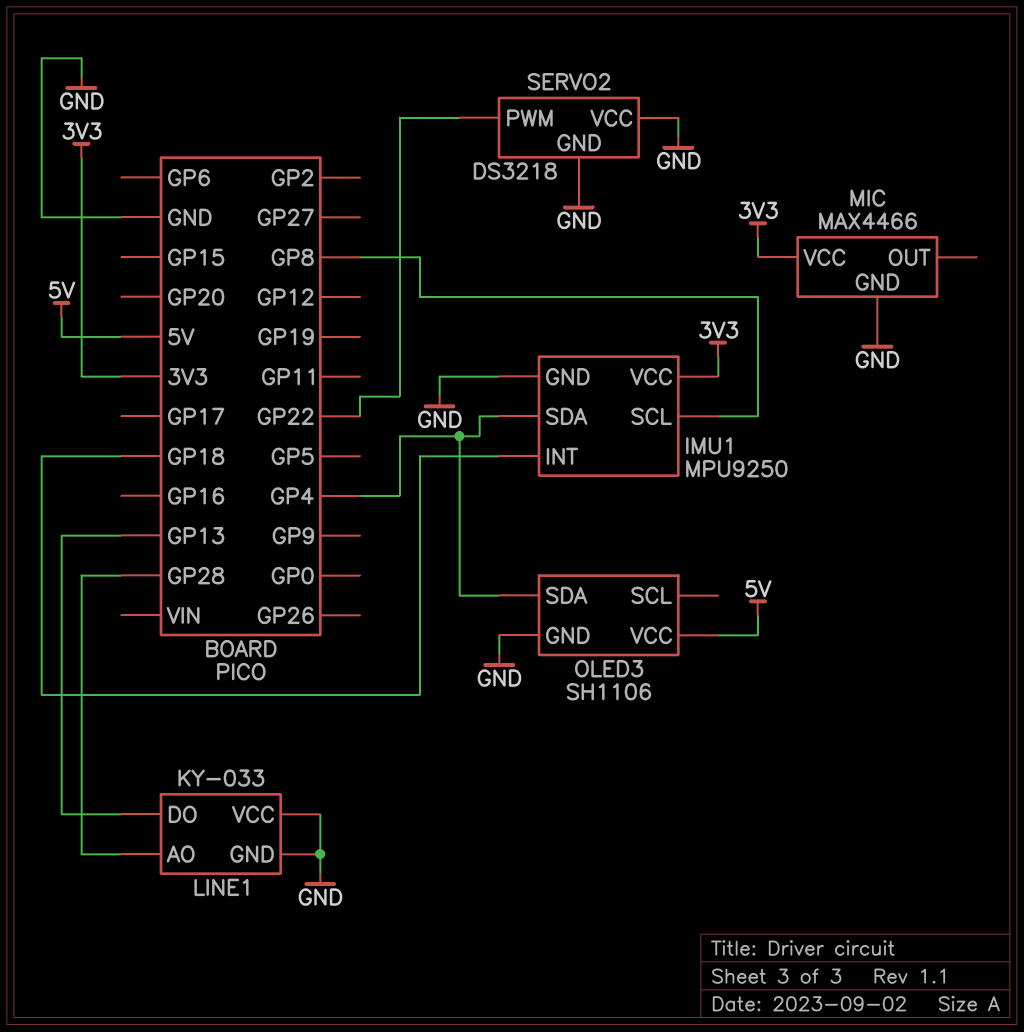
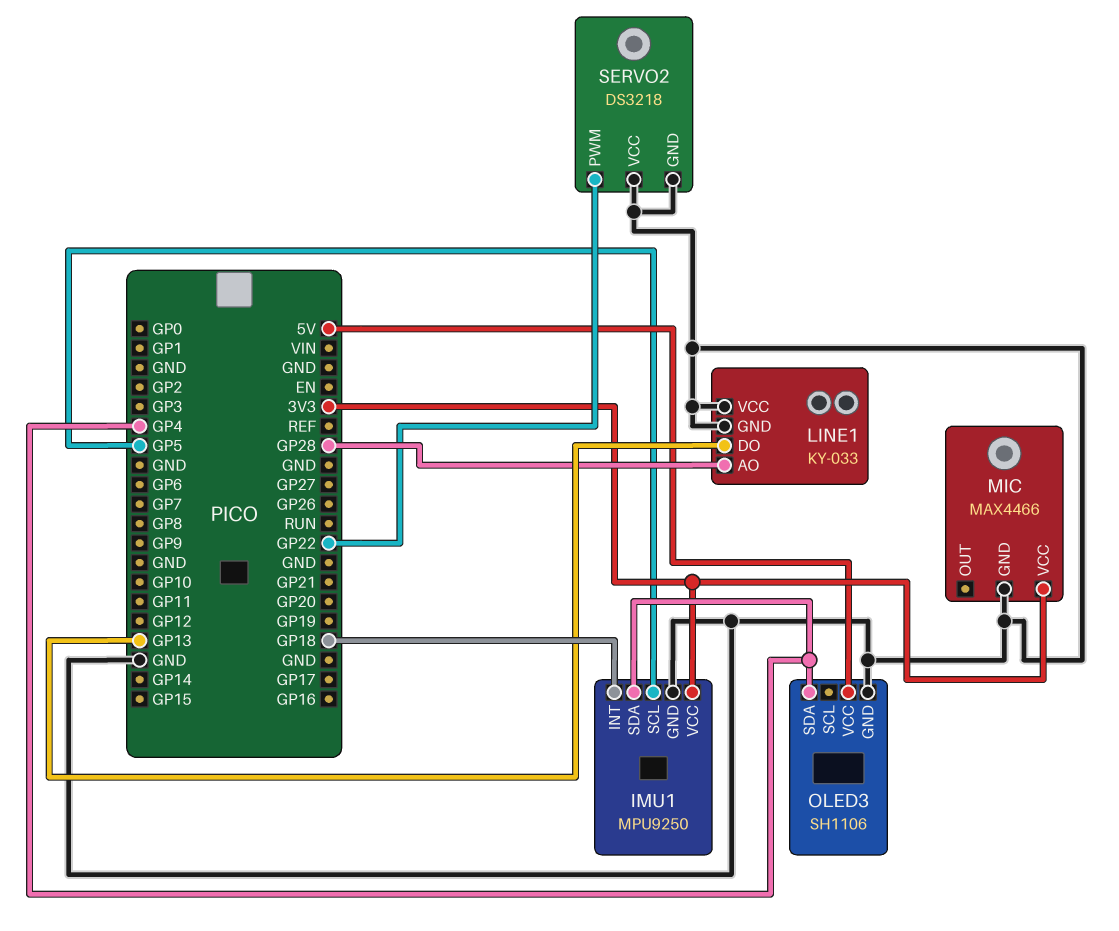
IMU1 pin SCL: GP8 -> GP5

